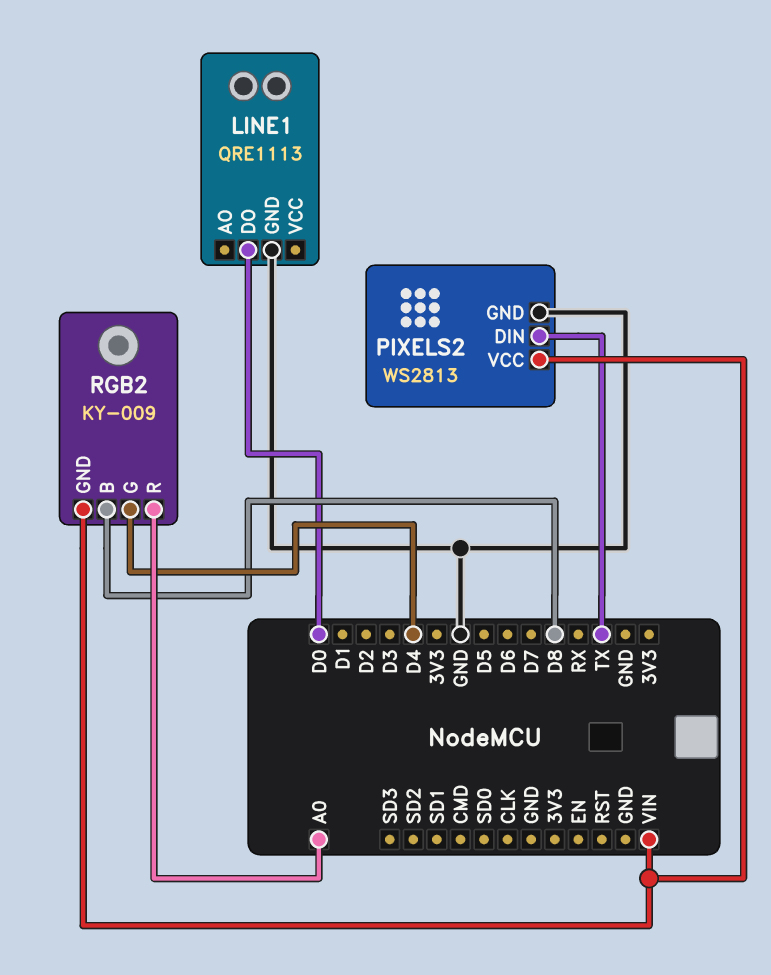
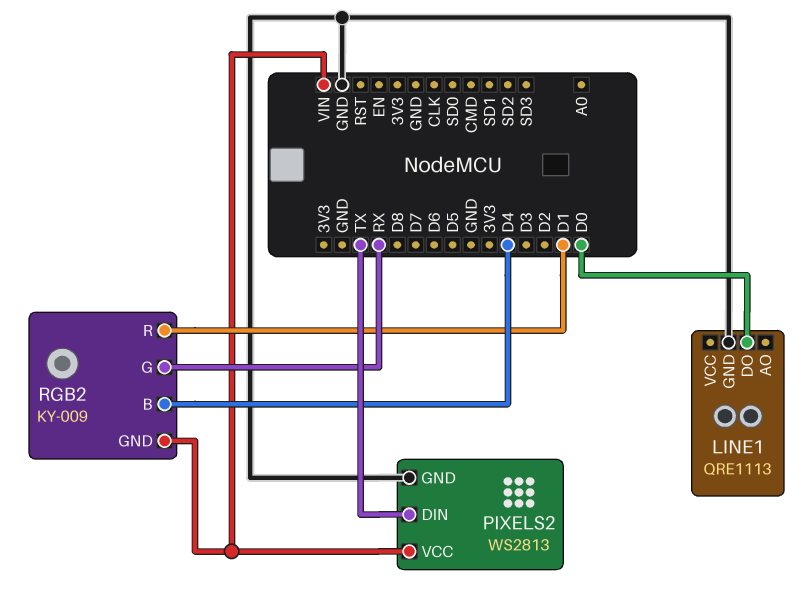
RGB2 pin B: D8 -> D4
RGB2 pin G: D4 -> RX
RGB2 pin R: A0 -> D1

